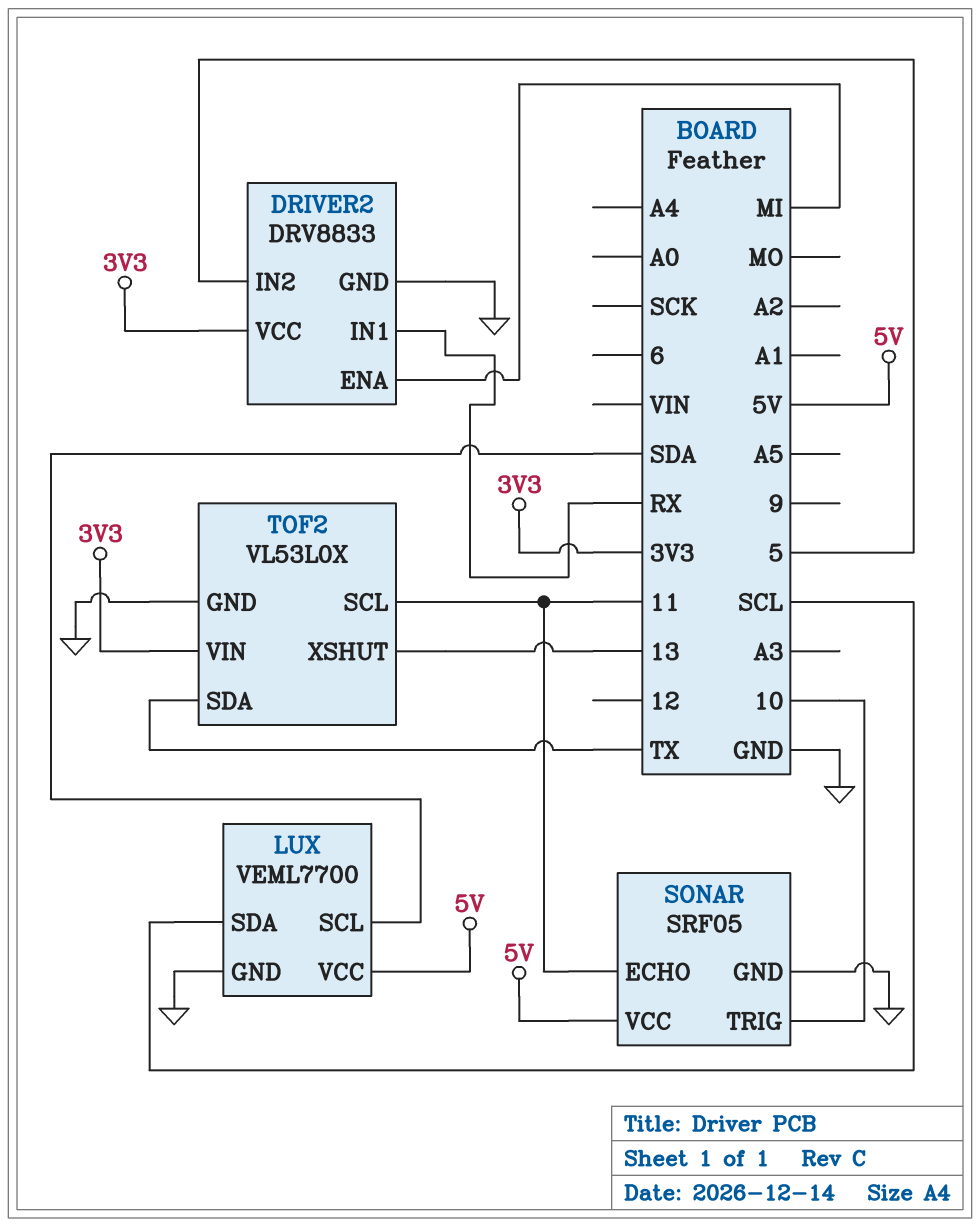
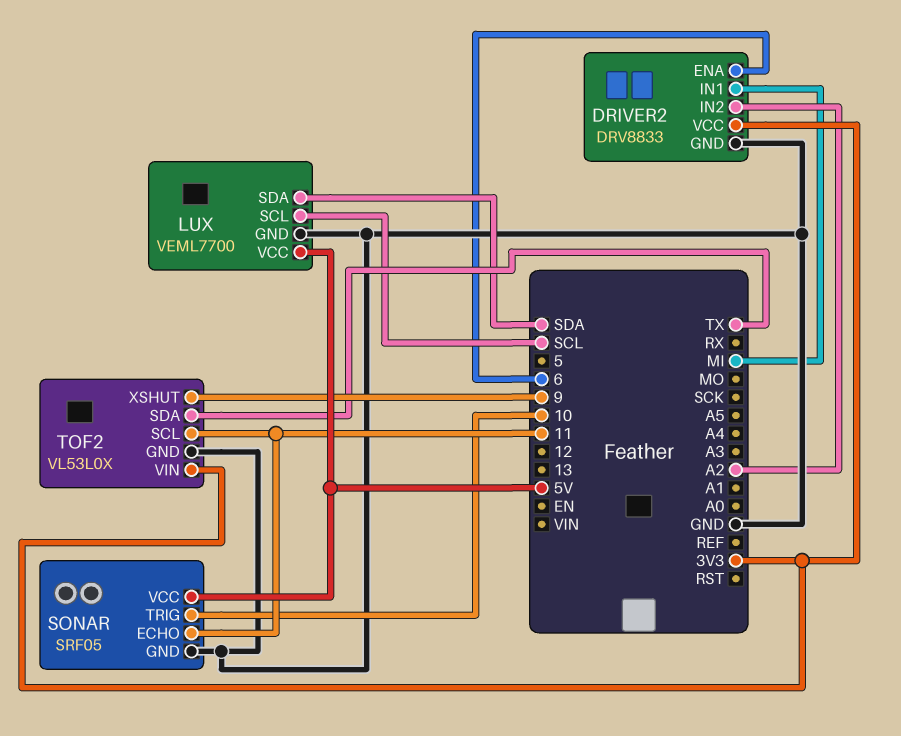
DRIVER2 pin ENA: MI -> 6
DRIVER2 pin IN1: RX -> MI
DRIVER2 pin IN2: 5 -> A2
LUX pin SCL: SDA -> SCL
LUX pin SDA: SCL -> SDA
TOF2 pin XSHUT: 13 -> 9

